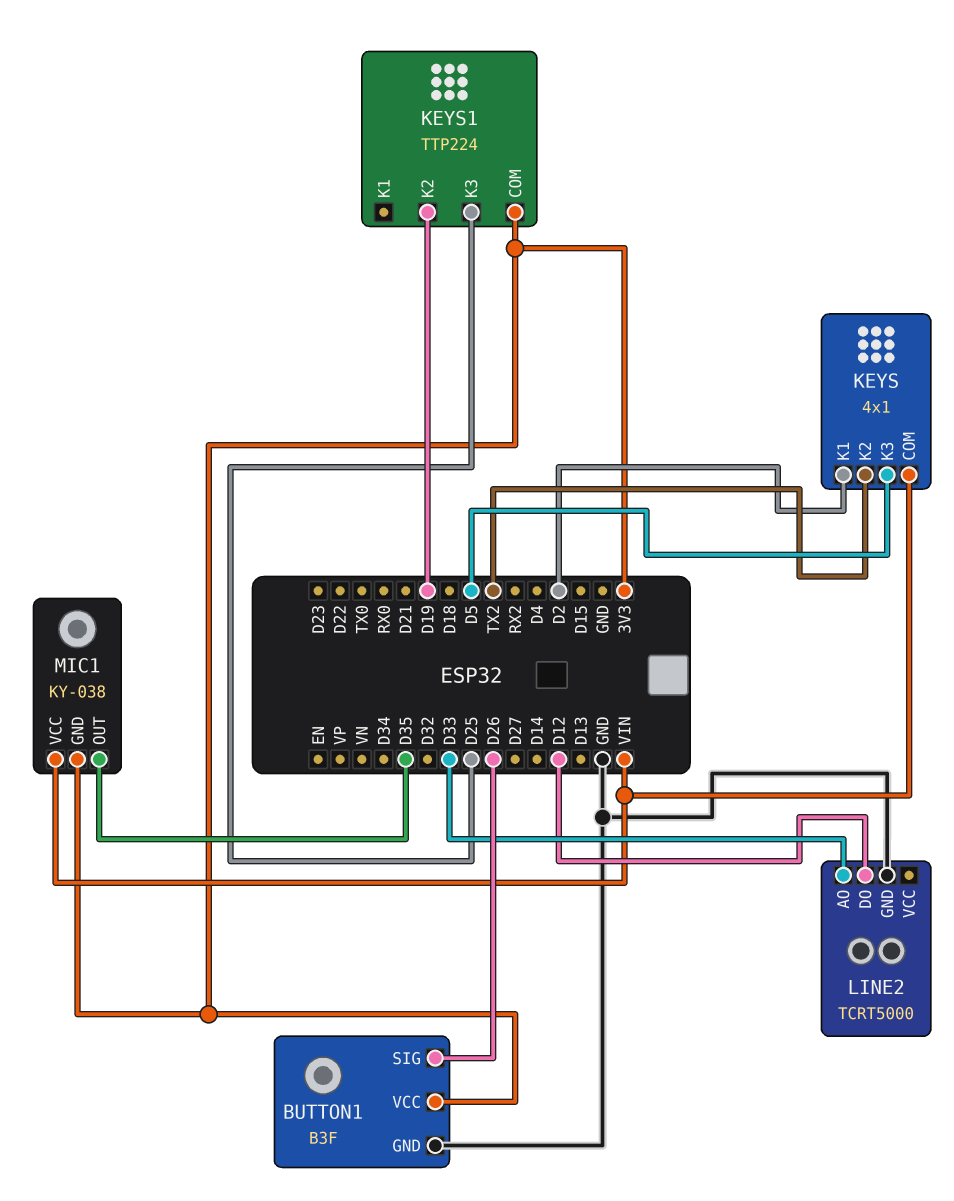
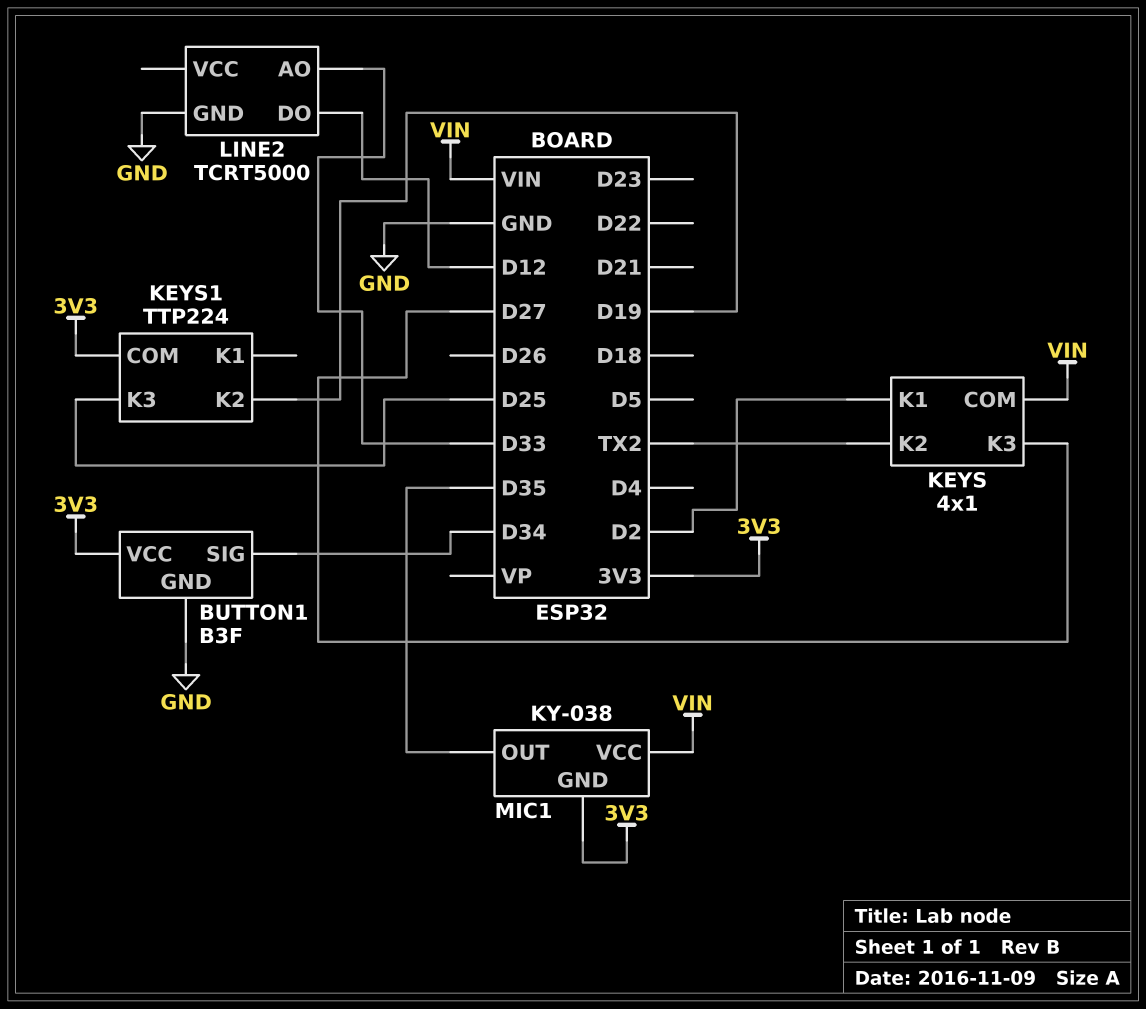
BUTTON1 pin SIG: D26 -> D34
KEYS pin K3: D5 -> D27

